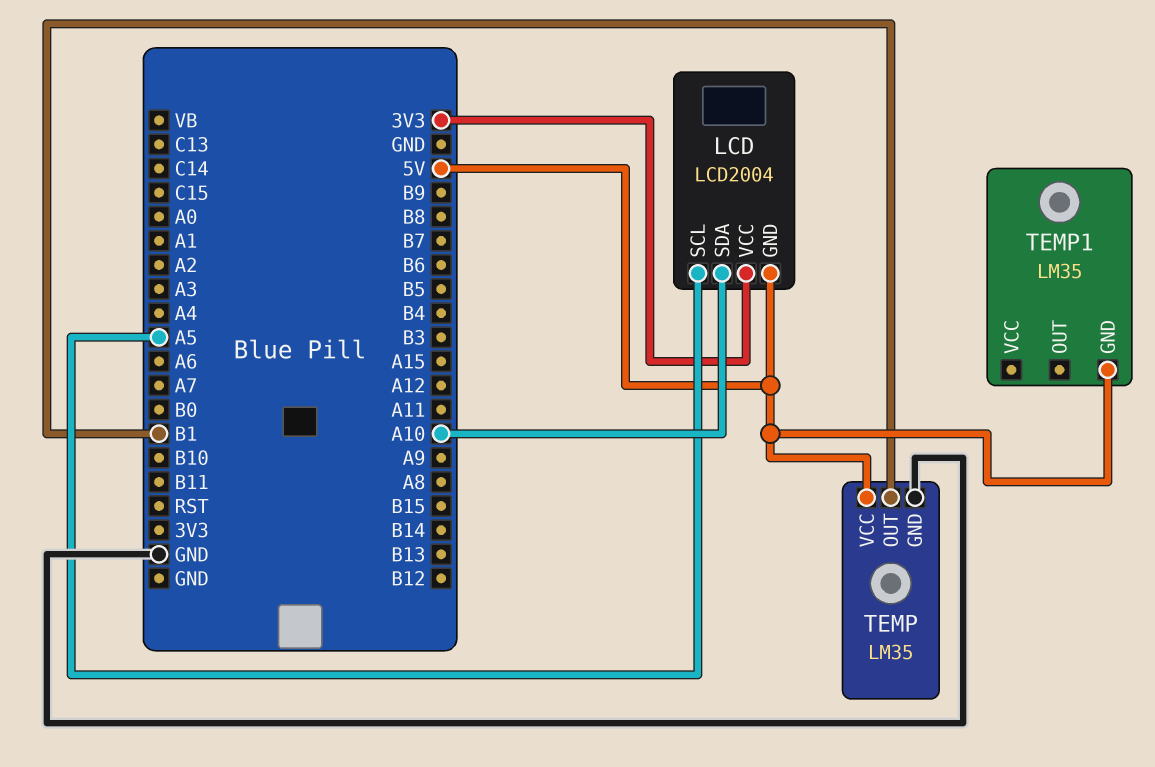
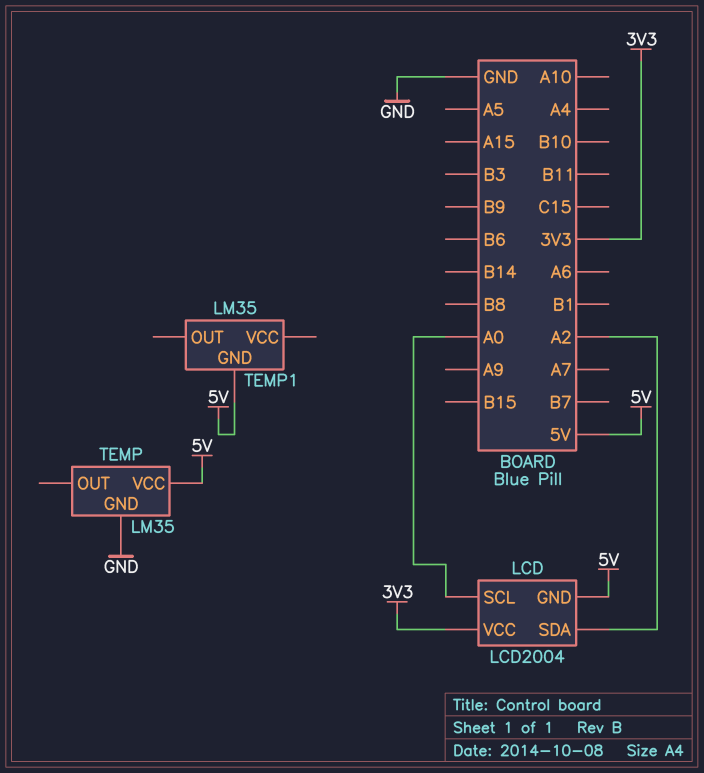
LCD pin SCL: A5 -> A0
LCD pin SDA: A10 -> A2
TEMP pin OUT: B1 -> none

